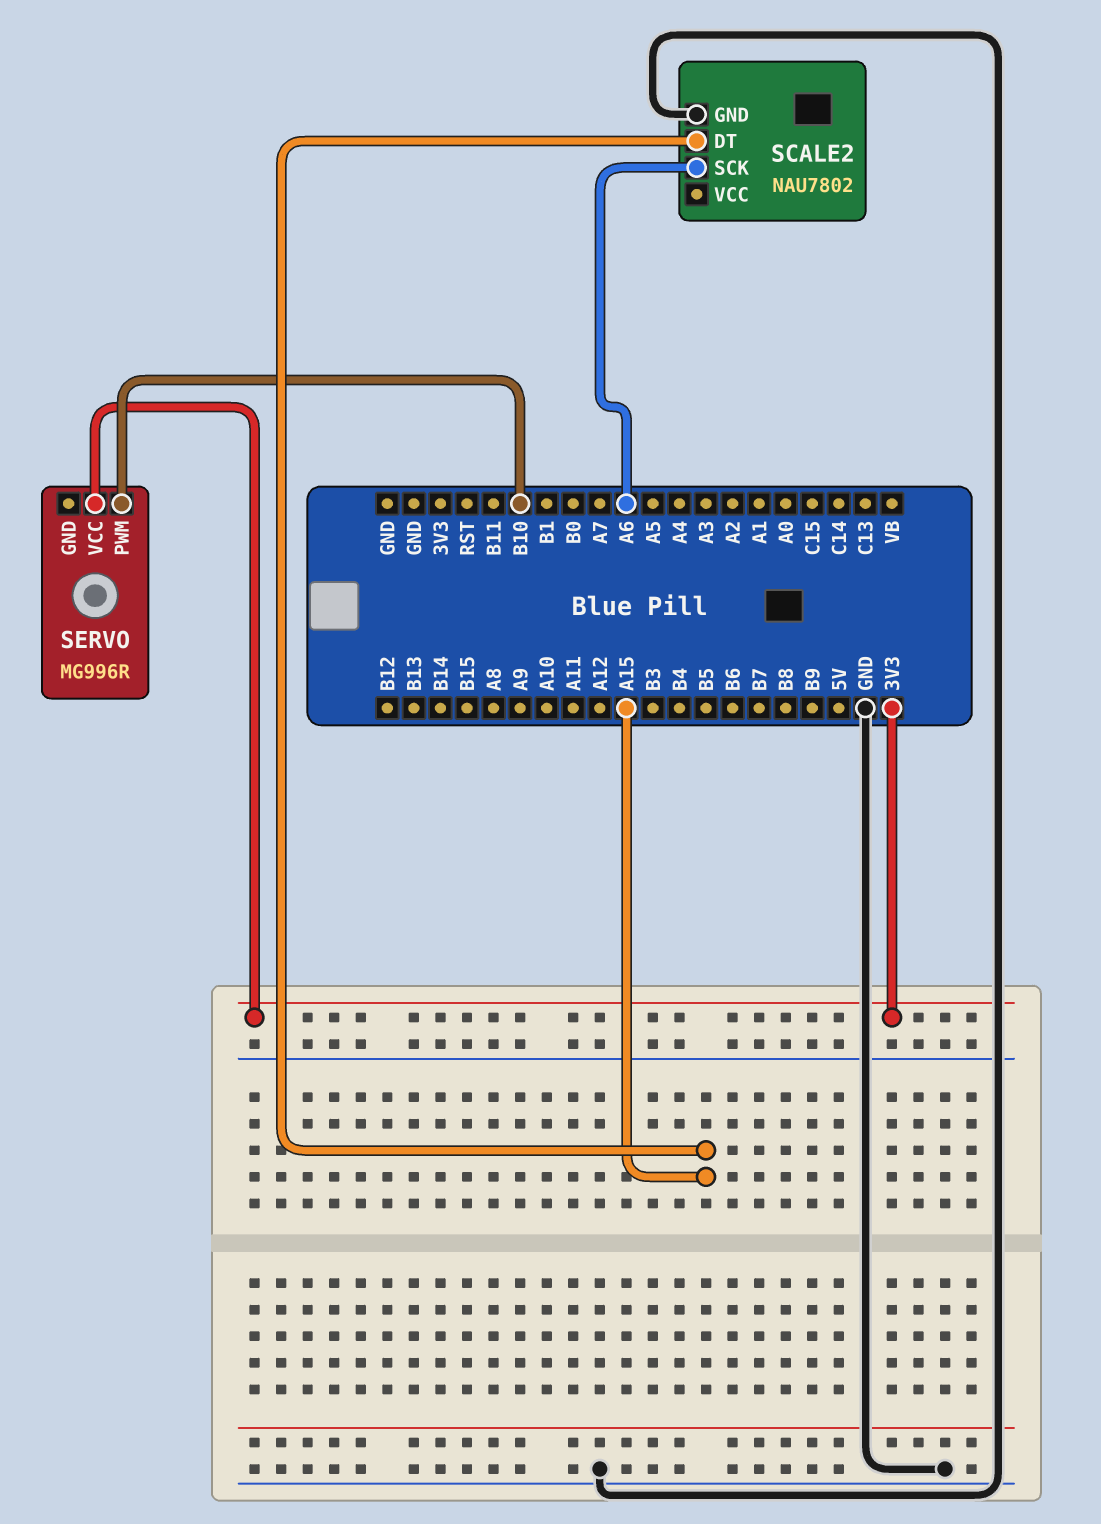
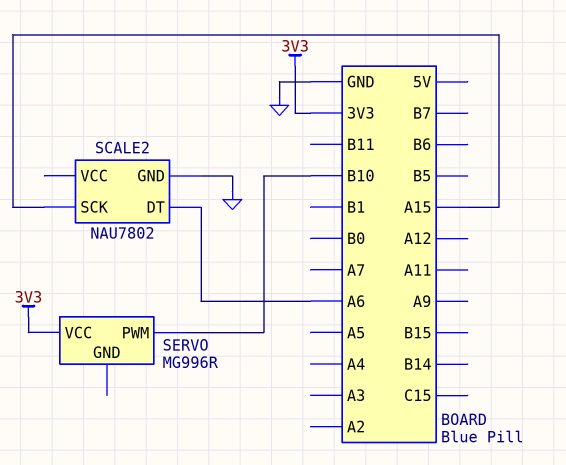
SCALE2 pin DT: A15 -> A6
SCALE2 pin SCK: A6 -> A15

